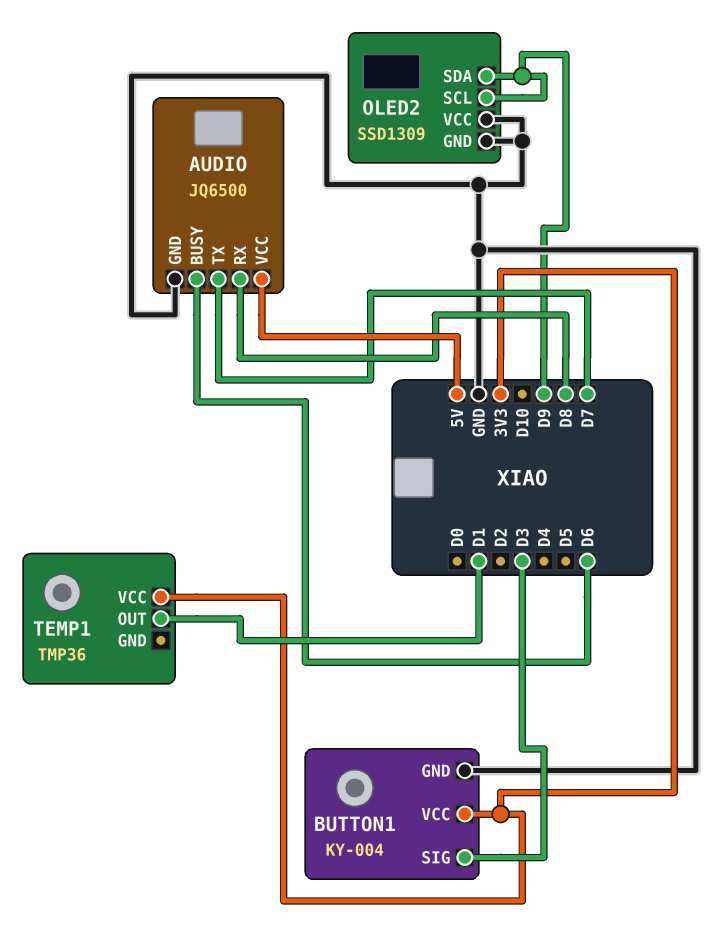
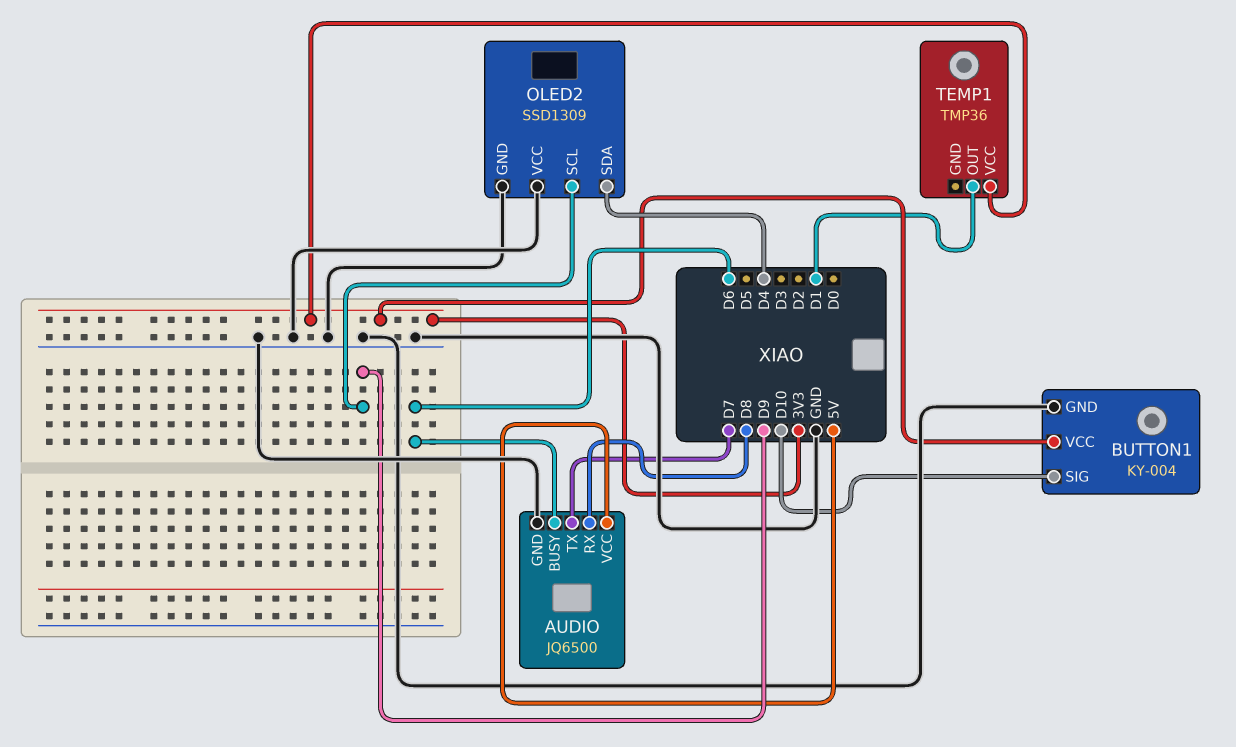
BUTTON1 pin SIG: D3 -> D10
OLED2 pin SDA: D9 -> D4

